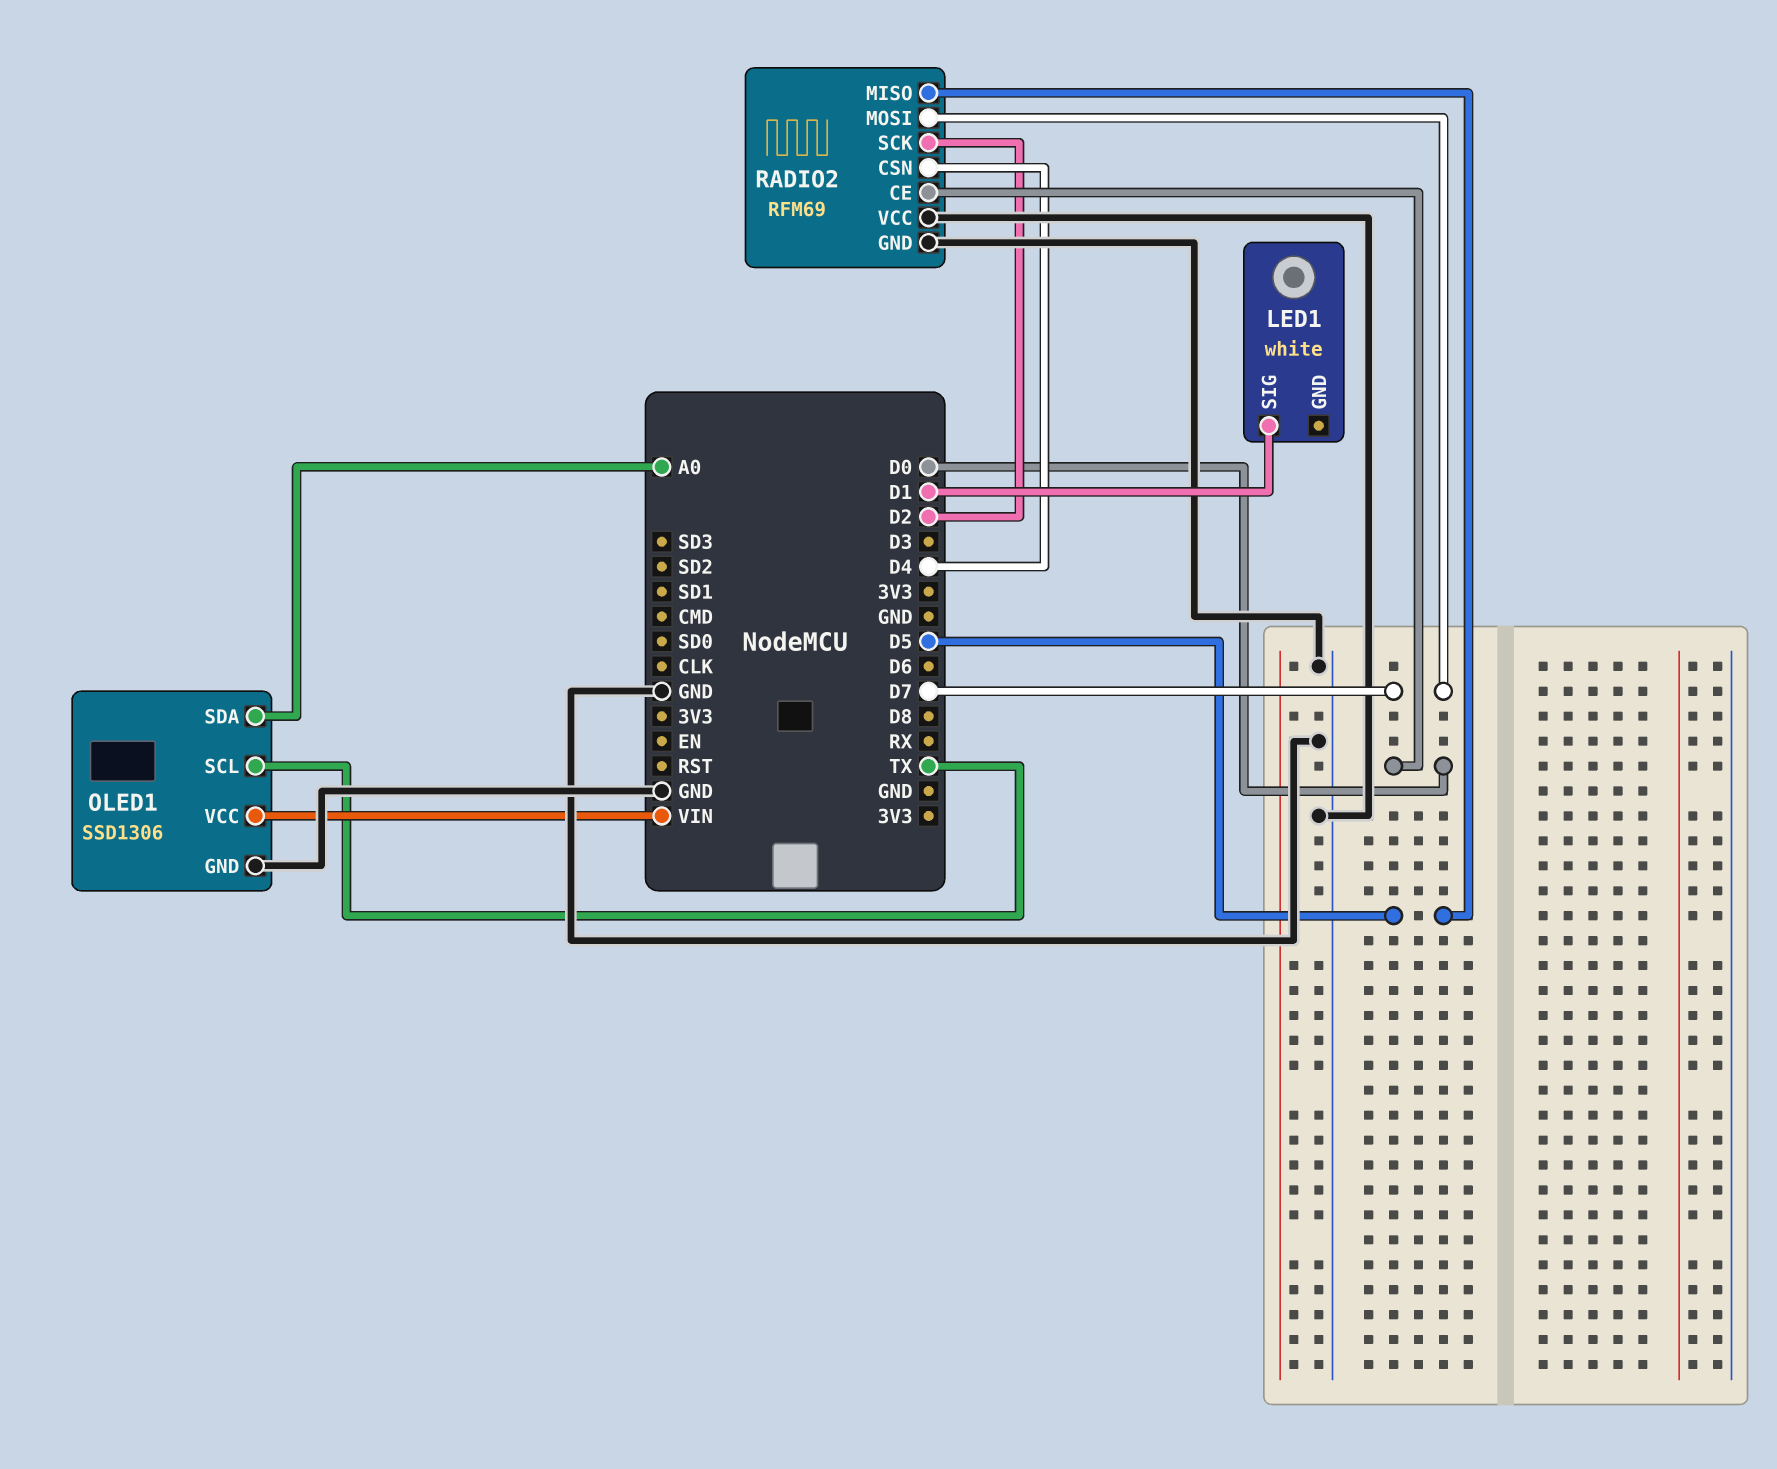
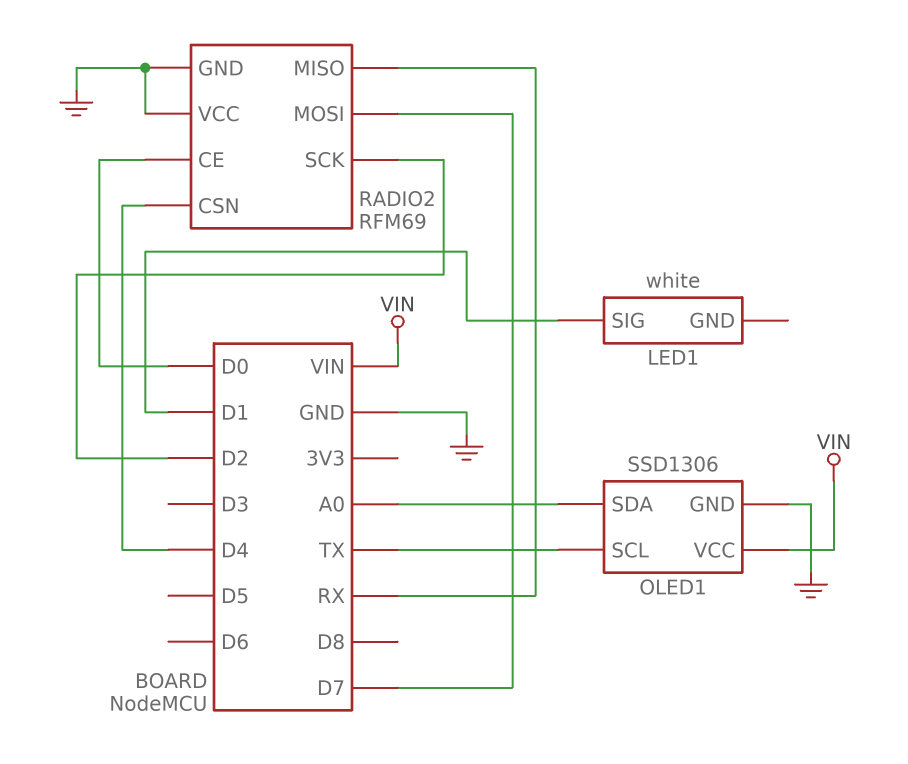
RADIO2 pin MISO: D5 -> RX

